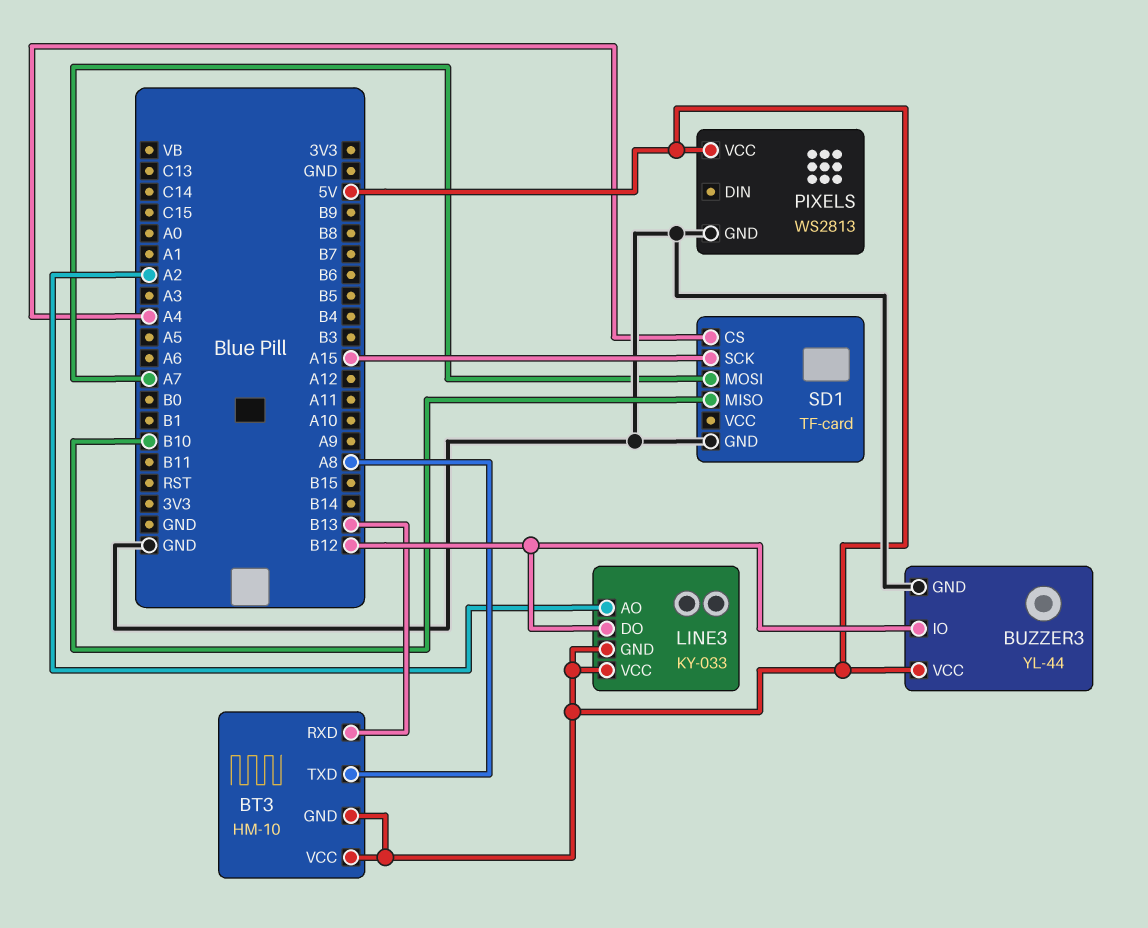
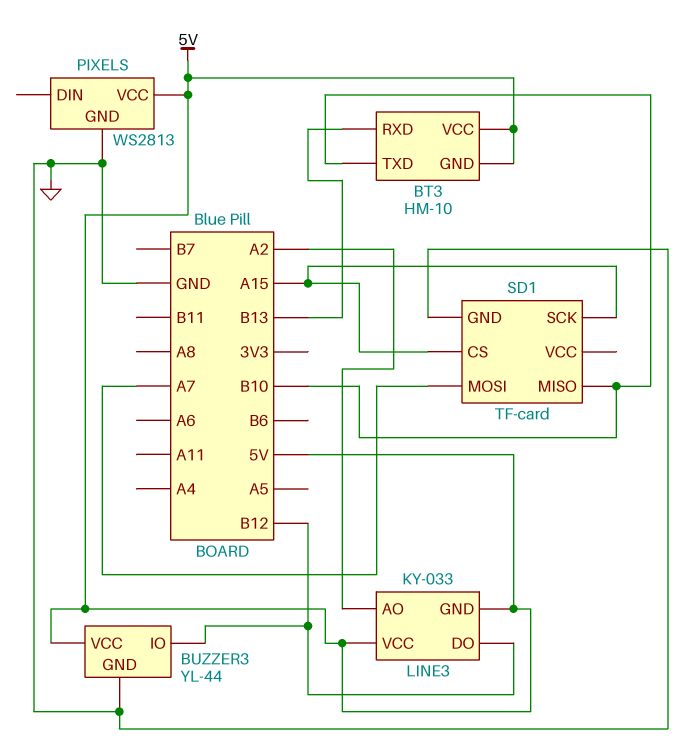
BT3 pin TXD: A8 -> B10
SD1 pin CS: A4 -> A15

